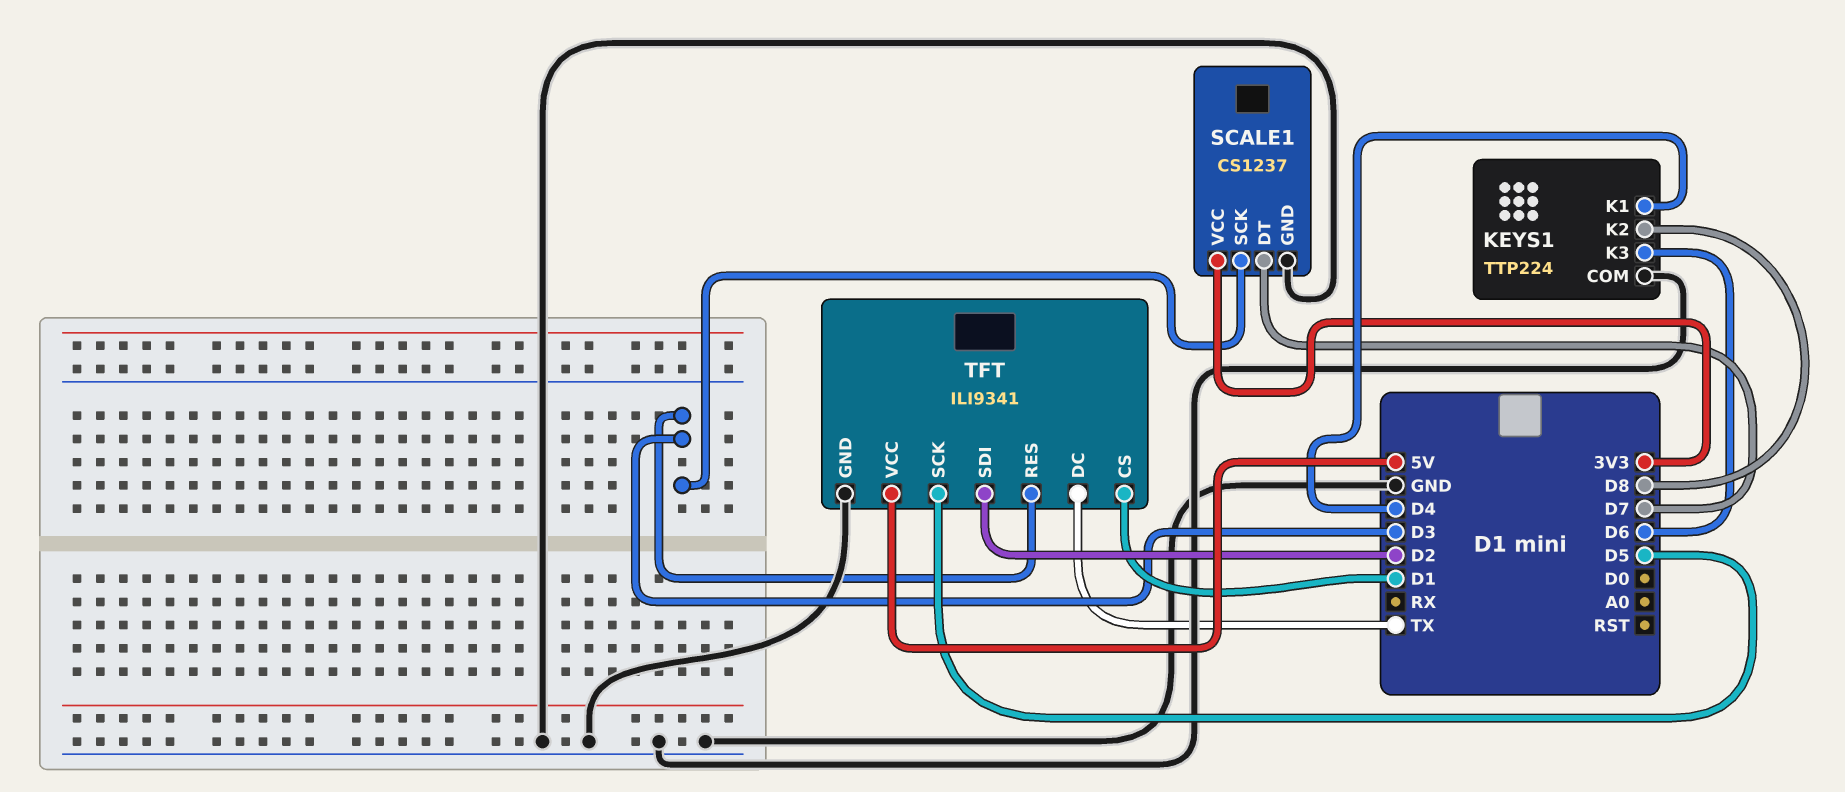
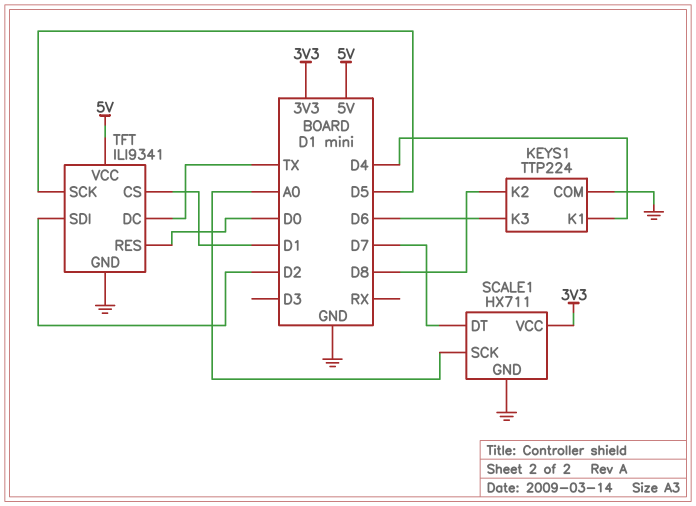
SCALE1: CS1237 -> HX711
SCALE1 pin SCK: D3 -> A0
TFT pin RES: D3 -> D0

